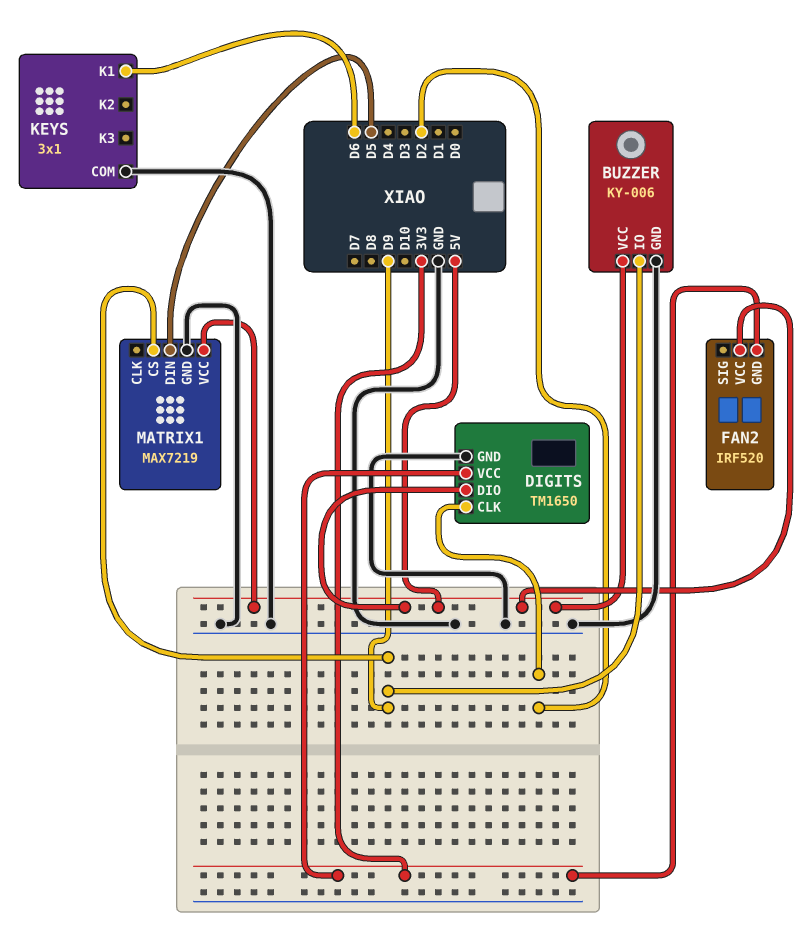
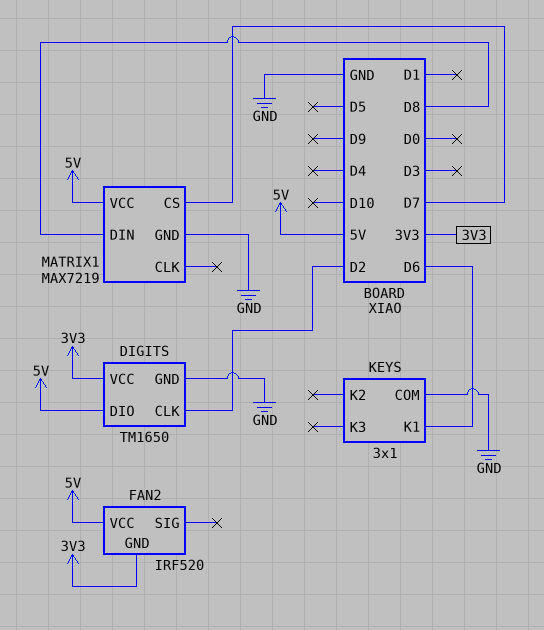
BUZZER: KY-006 -> none
BUZZER pin GND: GND -> none
BUZZER pin IO: D9 -> none
BUZZER pin VCC: 5V -> none
MATRIX1 pin CS: D9 -> D7
MATRIX1 pin DIN: D5 -> D8

